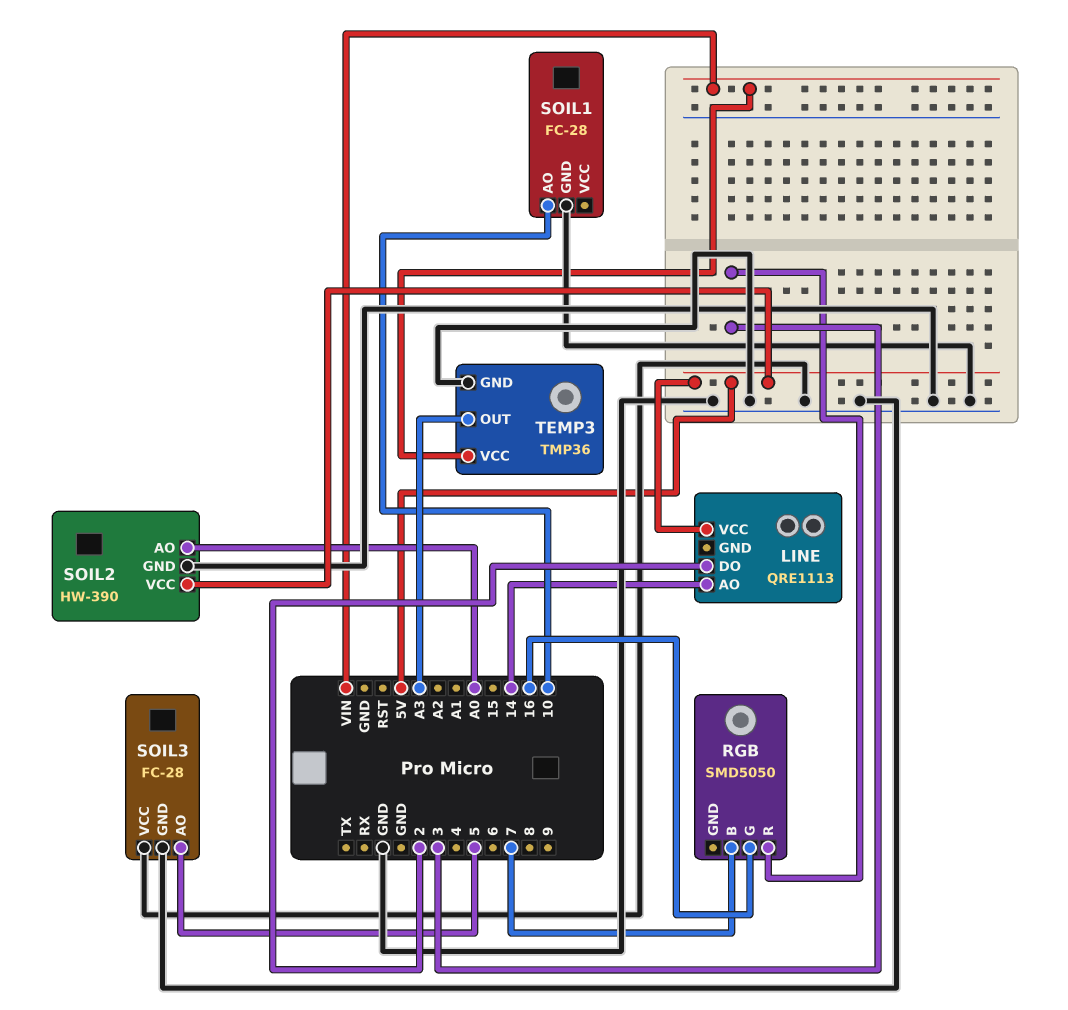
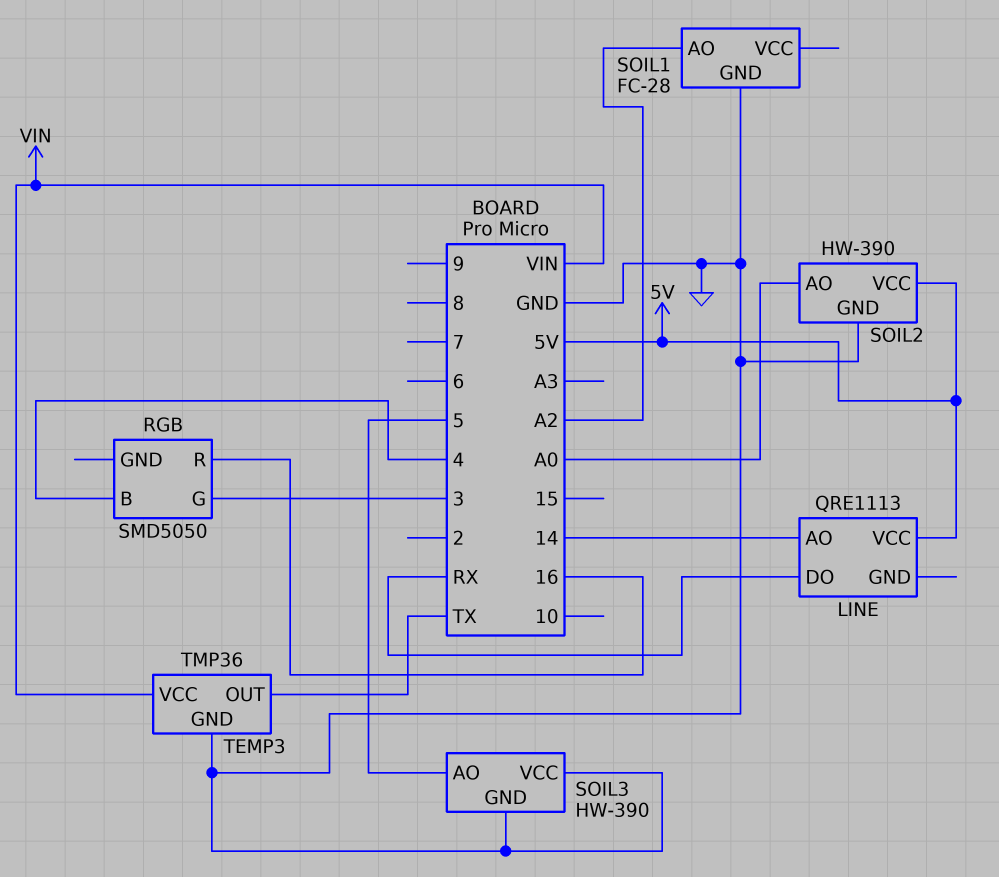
LINE pin DO: 2 -> RX
RGB pin B: 7 -> 4
RGB pin G: 16 -> 3
RGB pin R: 3 -> 16
SOIL1 pin AO: 10 -> A2
SOIL3: FC-28 -> HW-390
TEMP3 pin OUT: A3 -> TX

